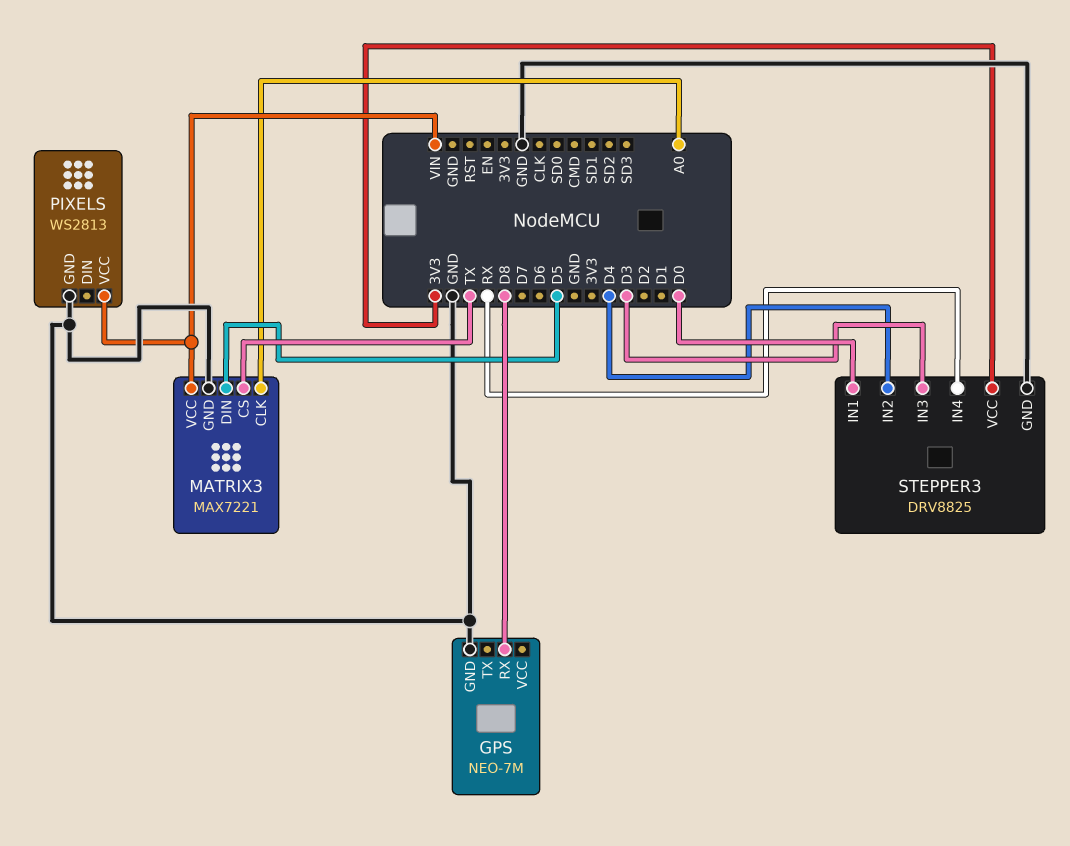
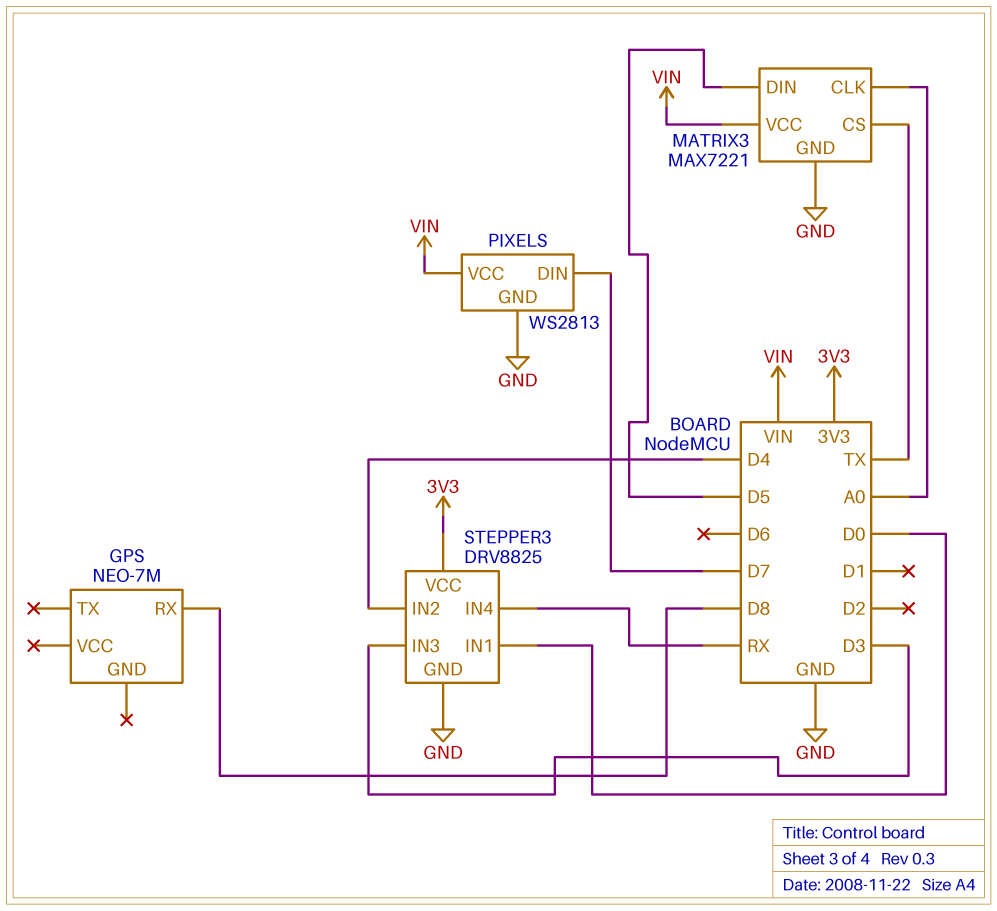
GPS pin GND: GND -> none
PIXELS pin DIN: none -> D7

